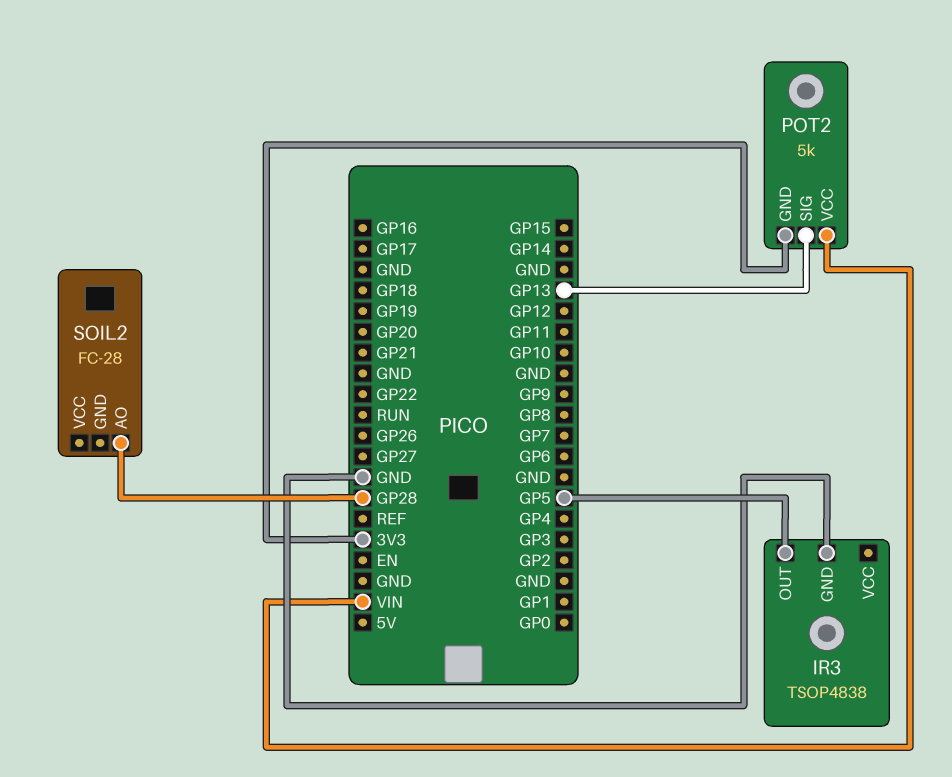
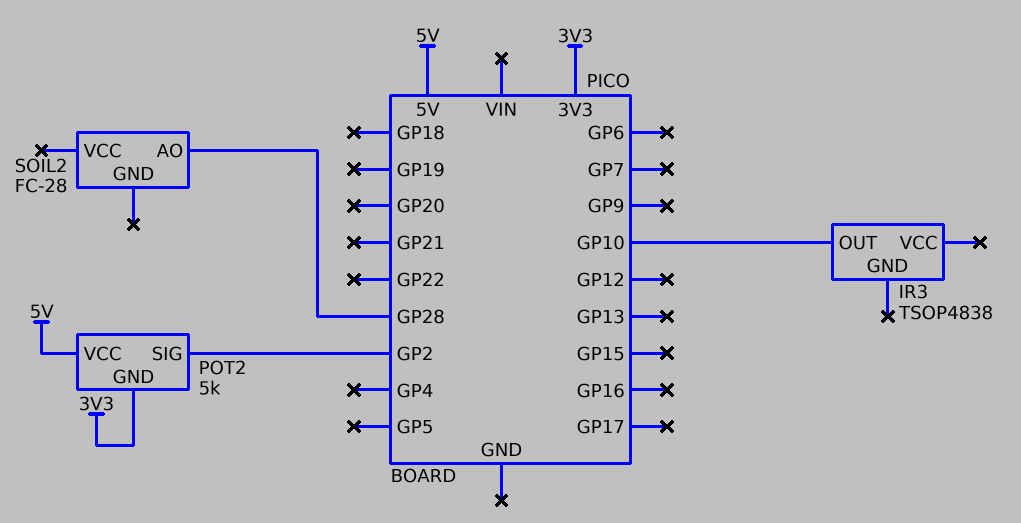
IR3 pin GND: GND -> none
IR3 pin OUT: GP5 -> GP10
POT2 pin SIG: GP13 -> GP2
POT2 pin VCC: VIN -> 5V

